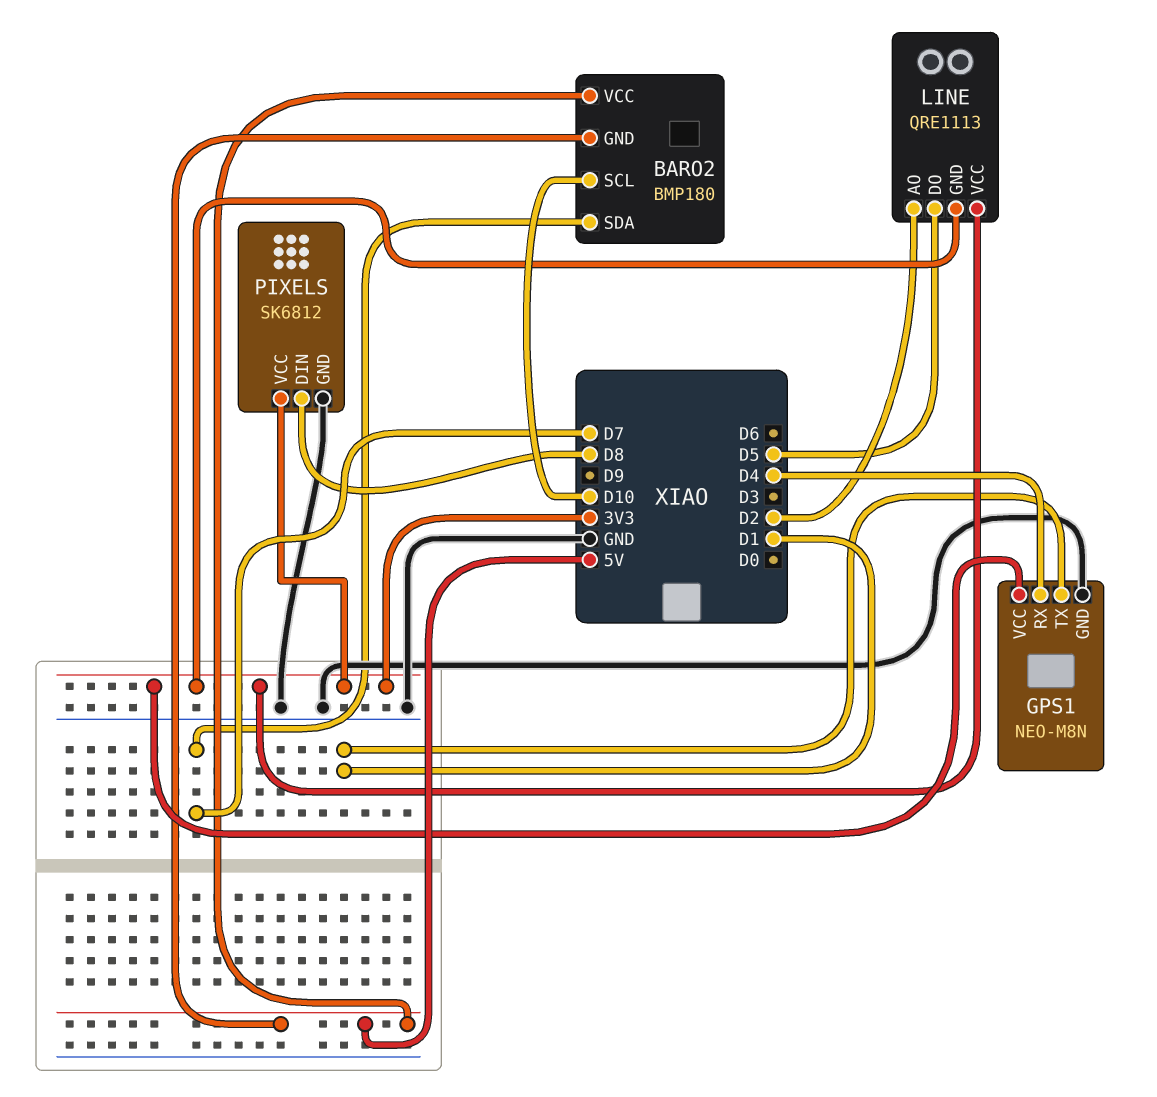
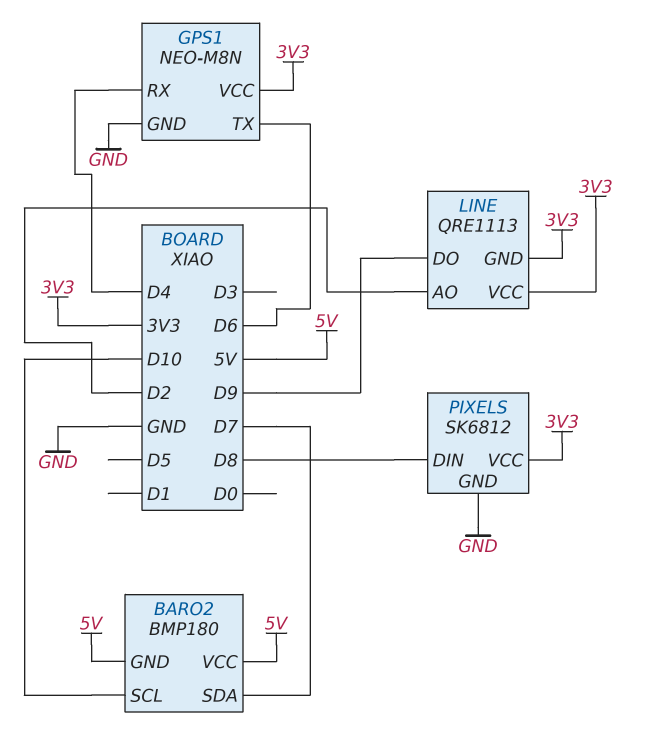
GPS1 pin TX: D1 -> D6
LINE pin DO: D5 -> D9

